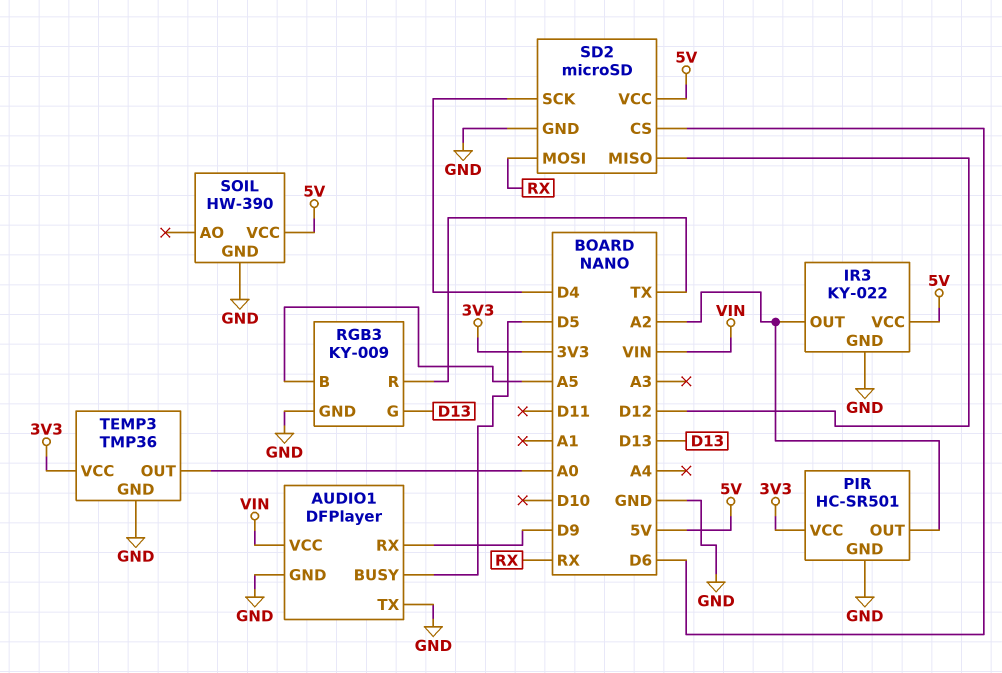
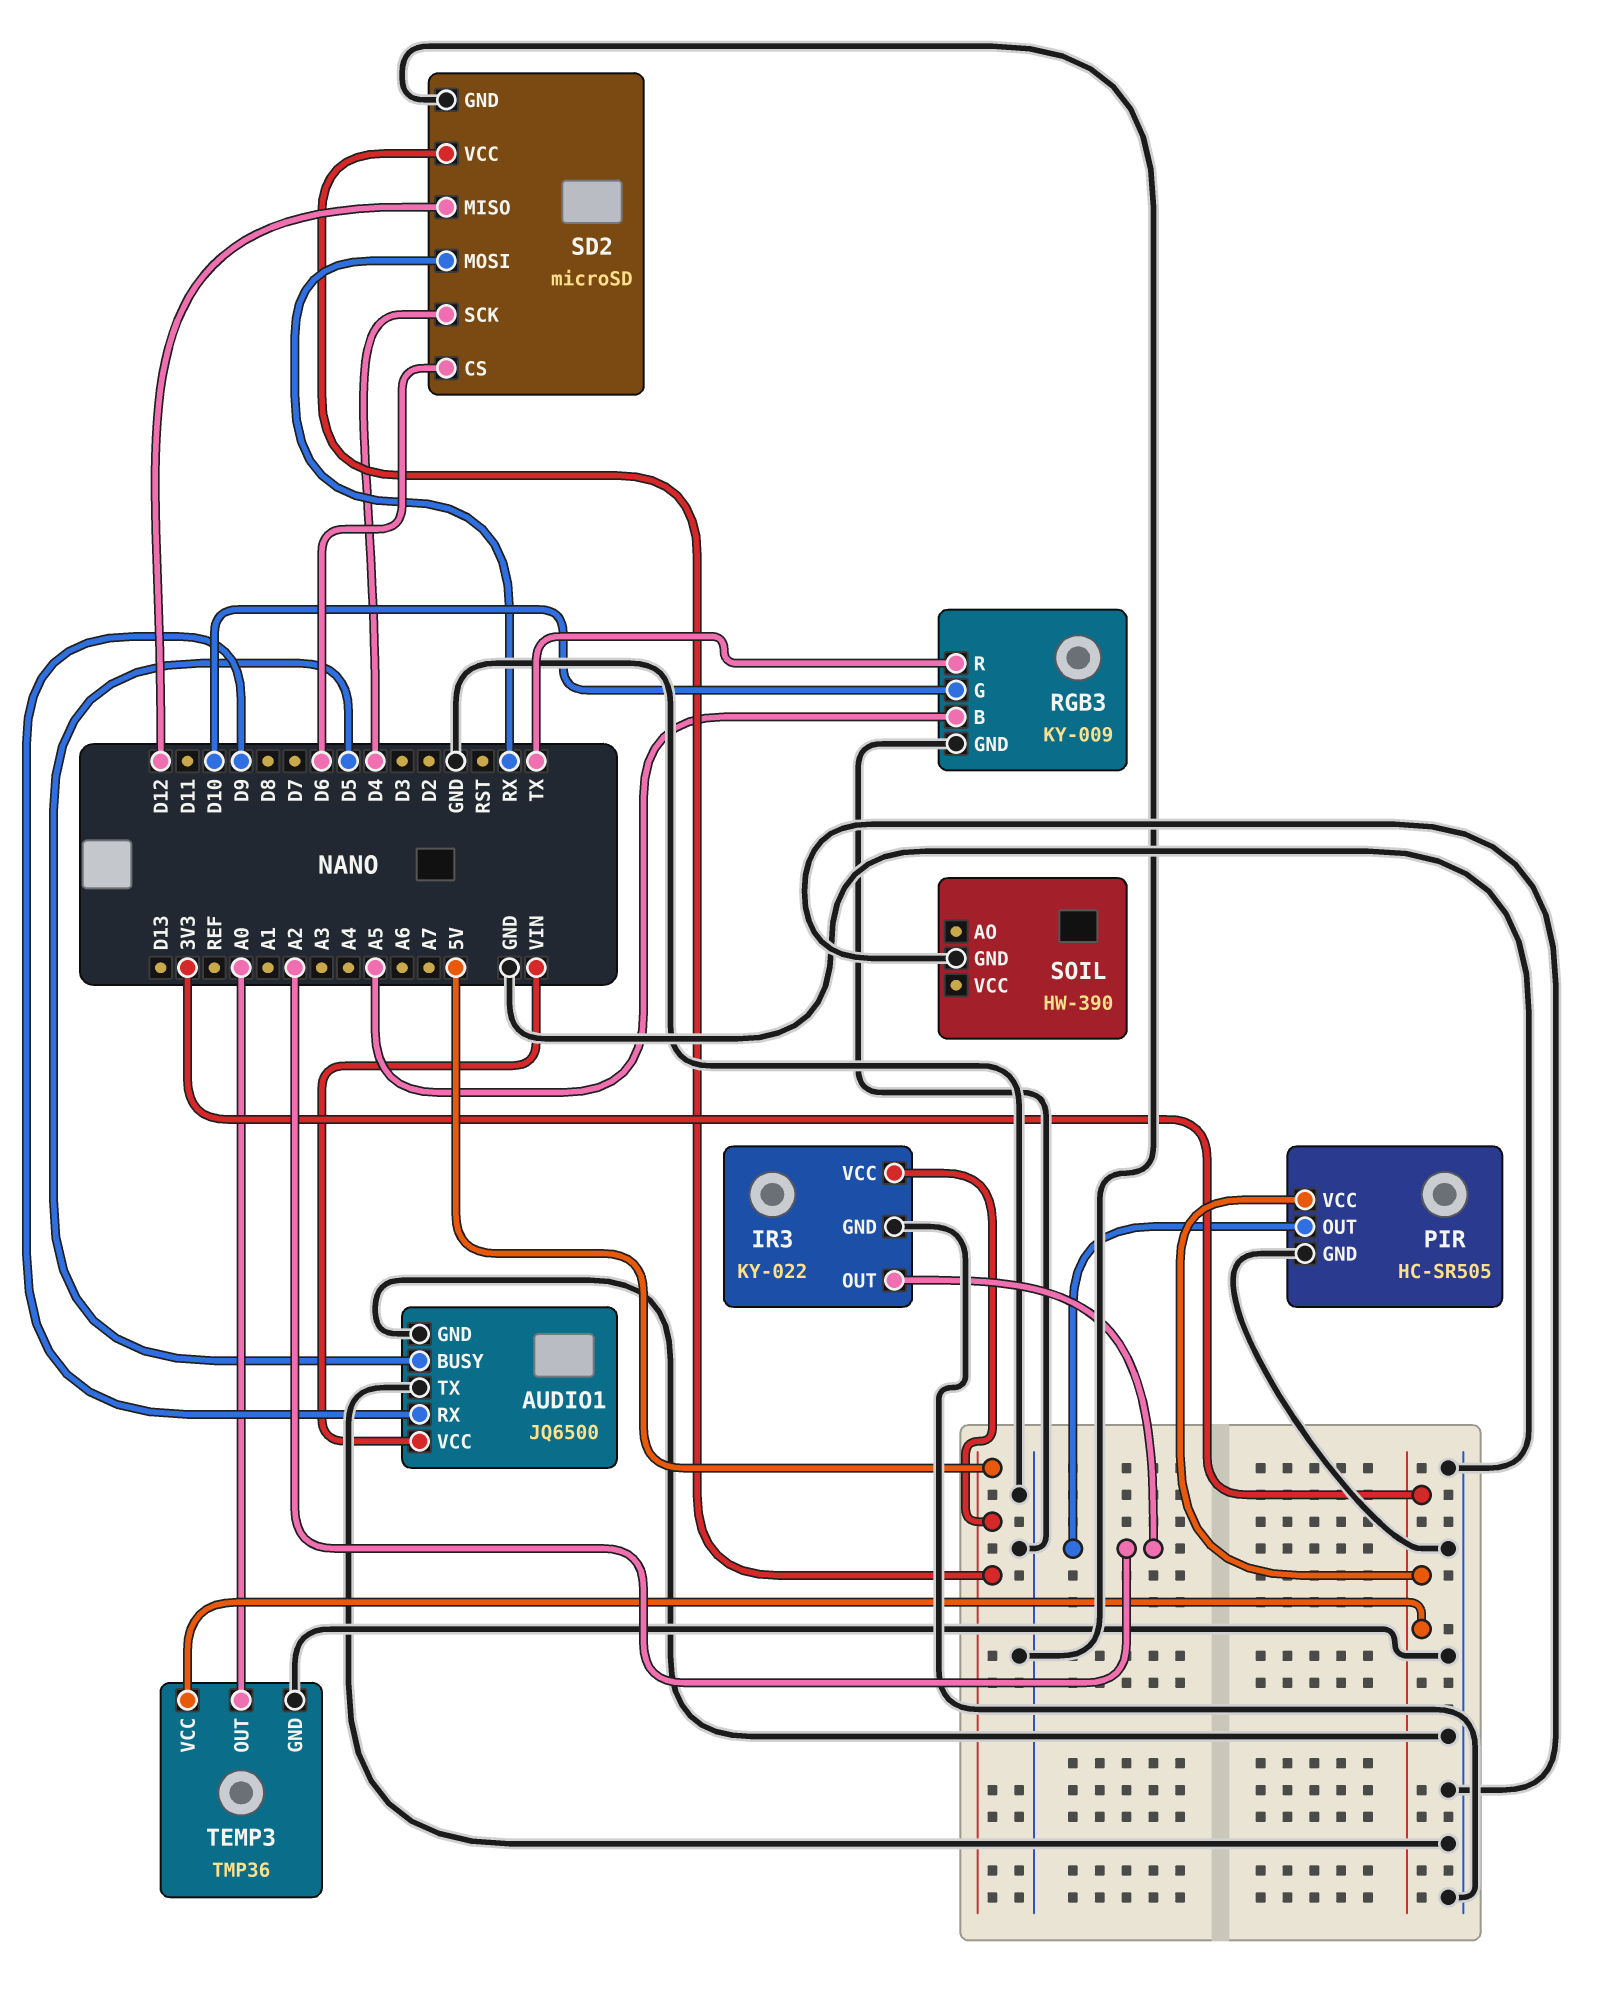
AUDIO1: DFPlayer -> JQ6500
PIR: HC-SR501 -> HC-SR505
RGB3 pin G: D13 -> D10
SOIL pin VCC: 5V -> none

